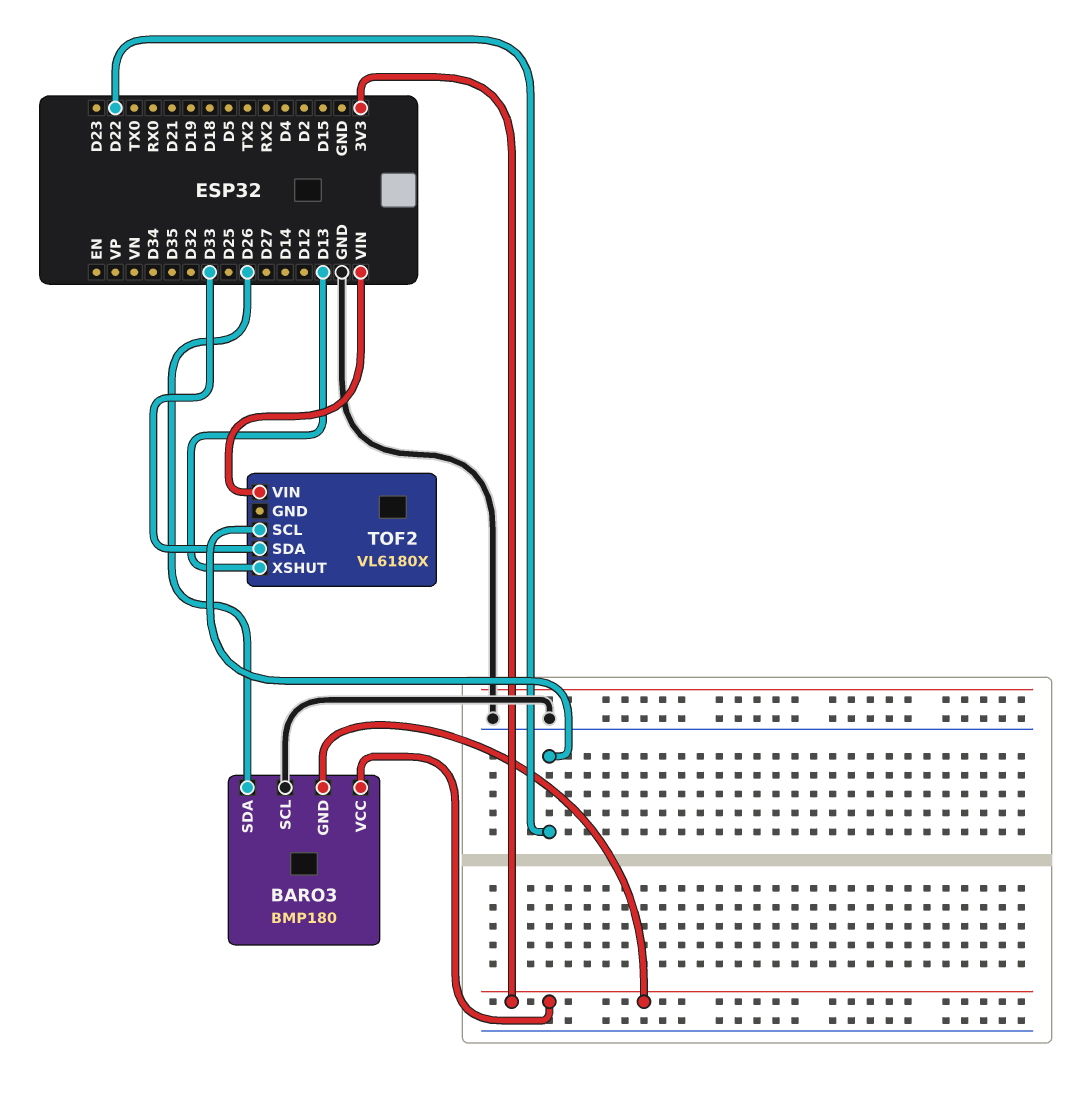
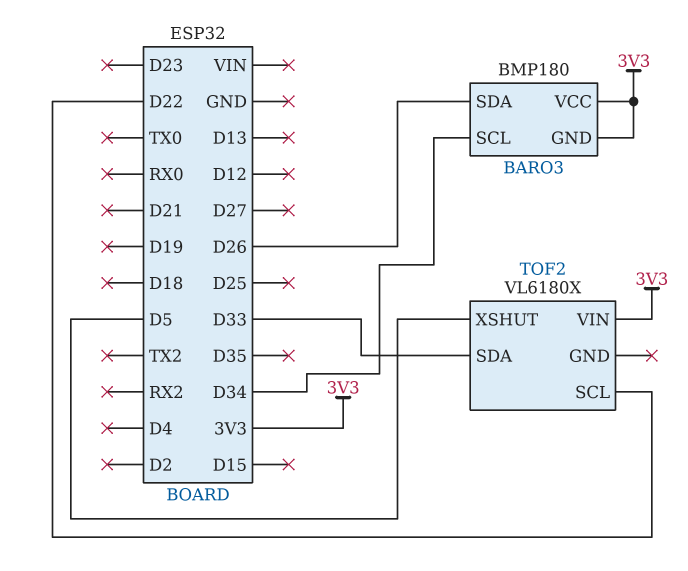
BARO3 pin SCL: GND -> D34
TOF2 pin VIN: VIN -> 3V3
TOF2 pin XSHUT: D13 -> D5

